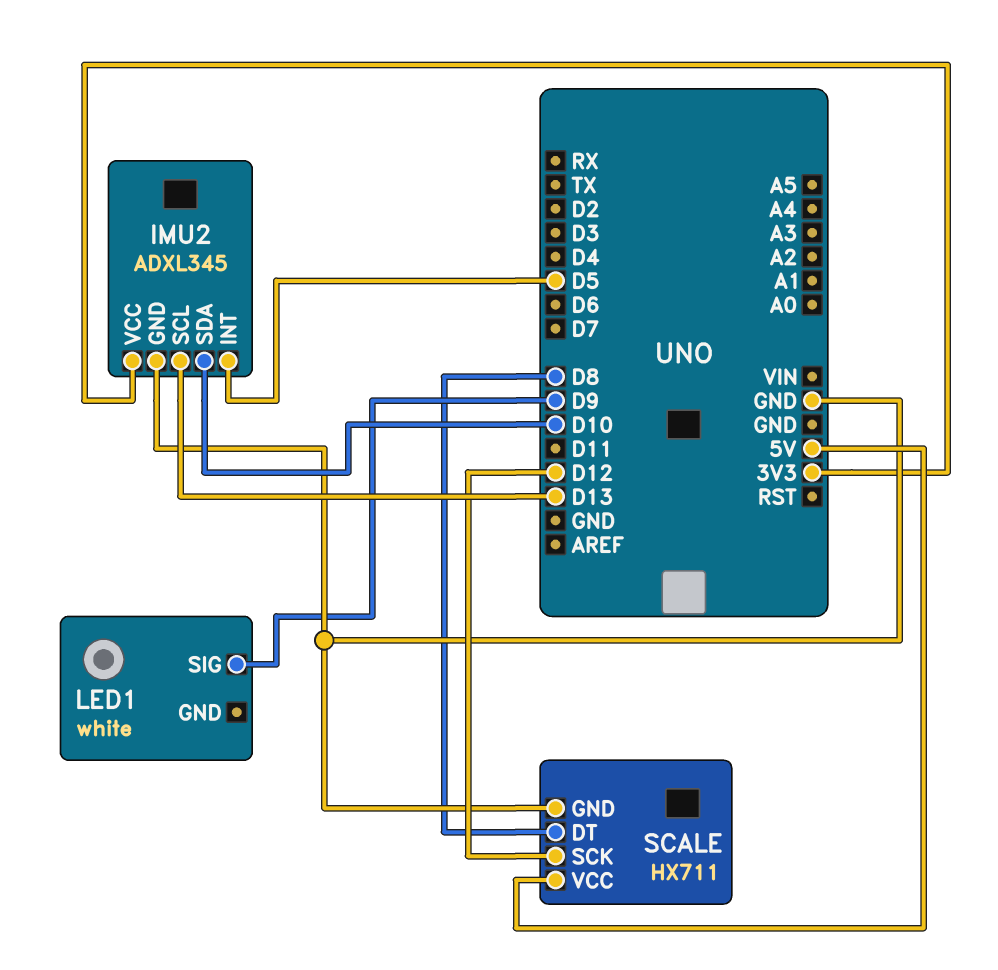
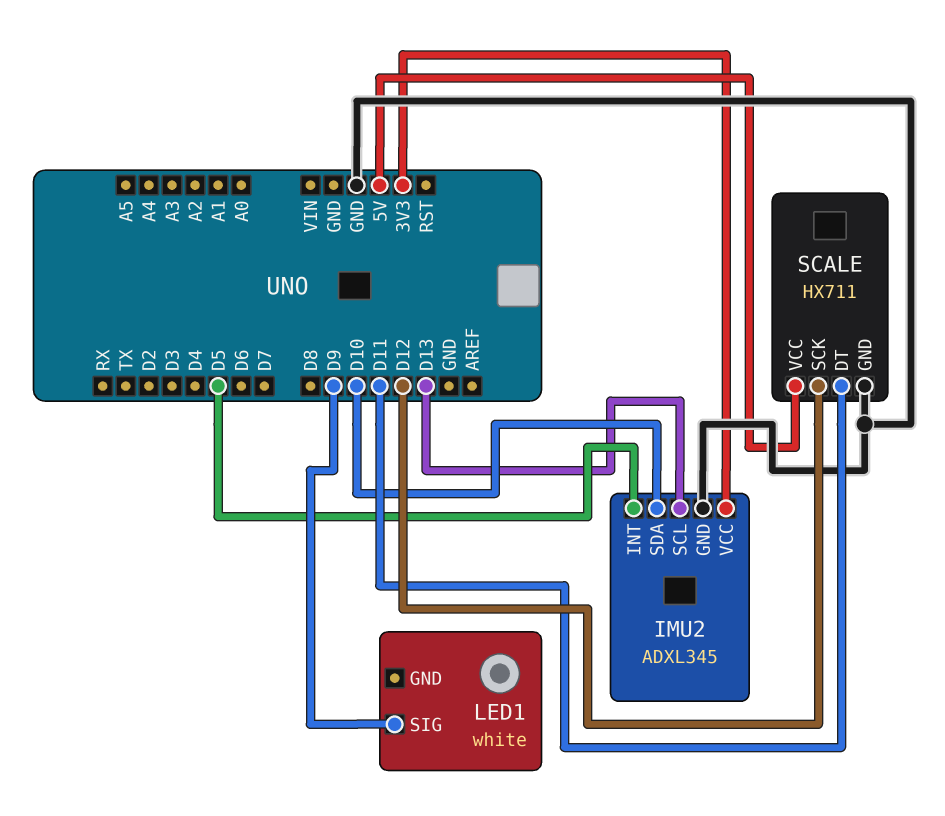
SCALE pin DT: D8 -> D11

